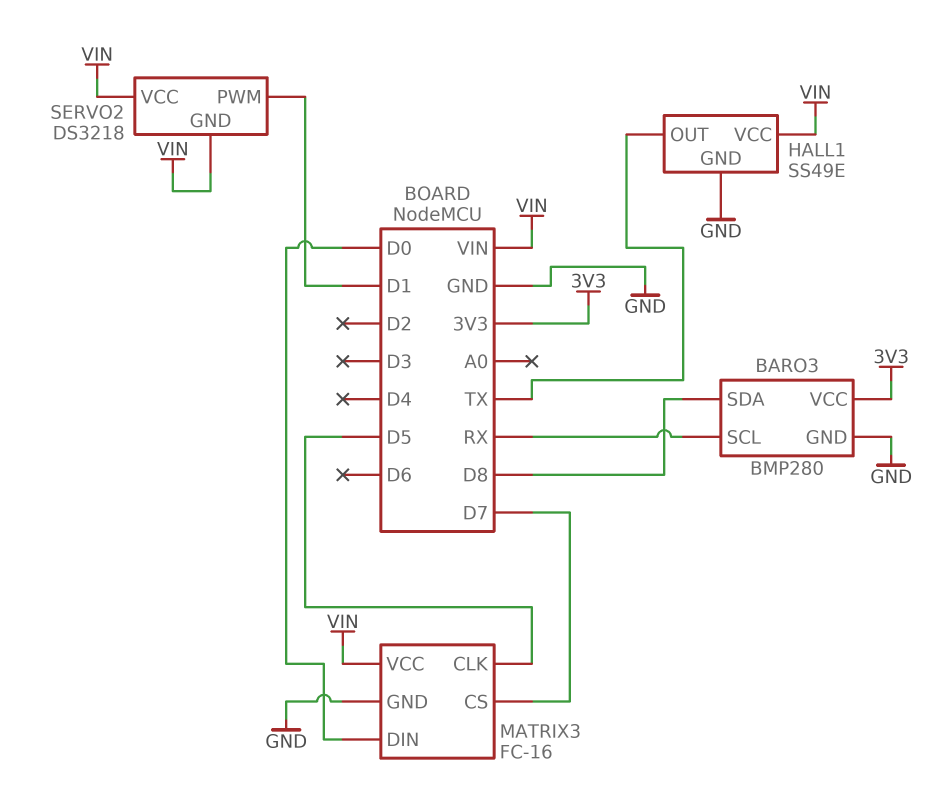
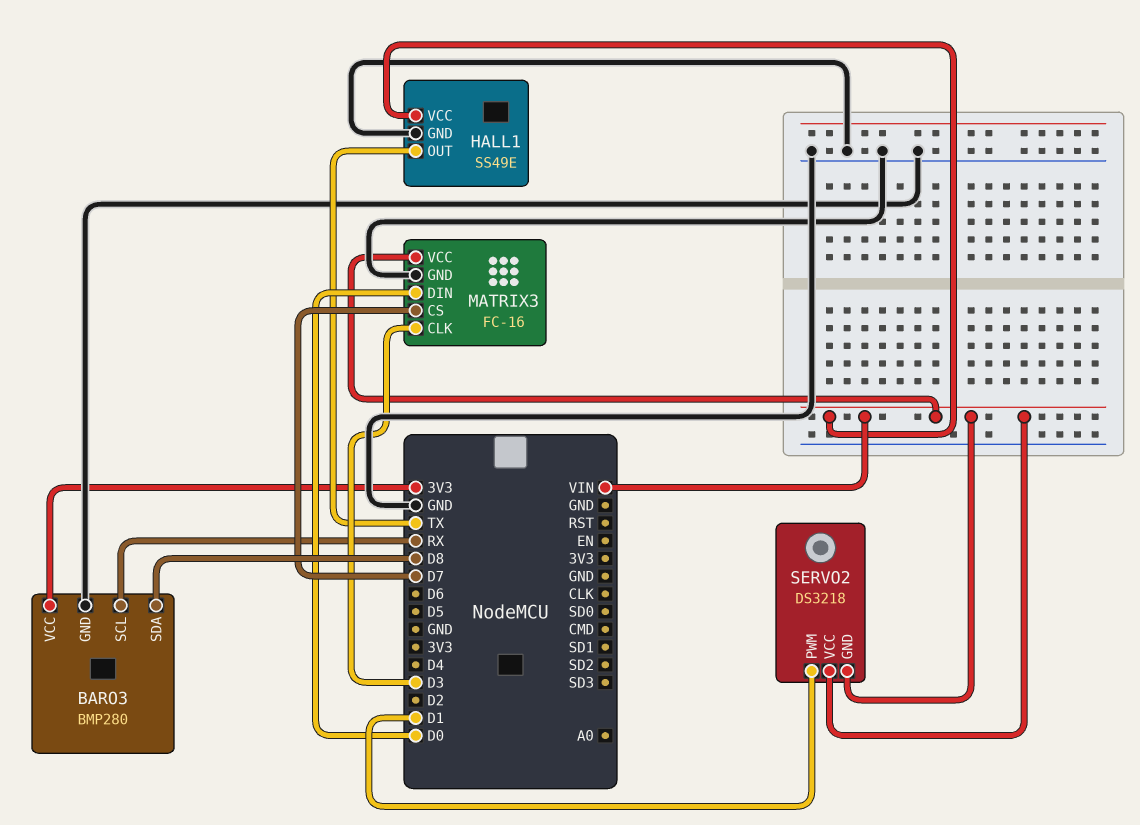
MATRIX3 pin CLK: D5 -> D3

